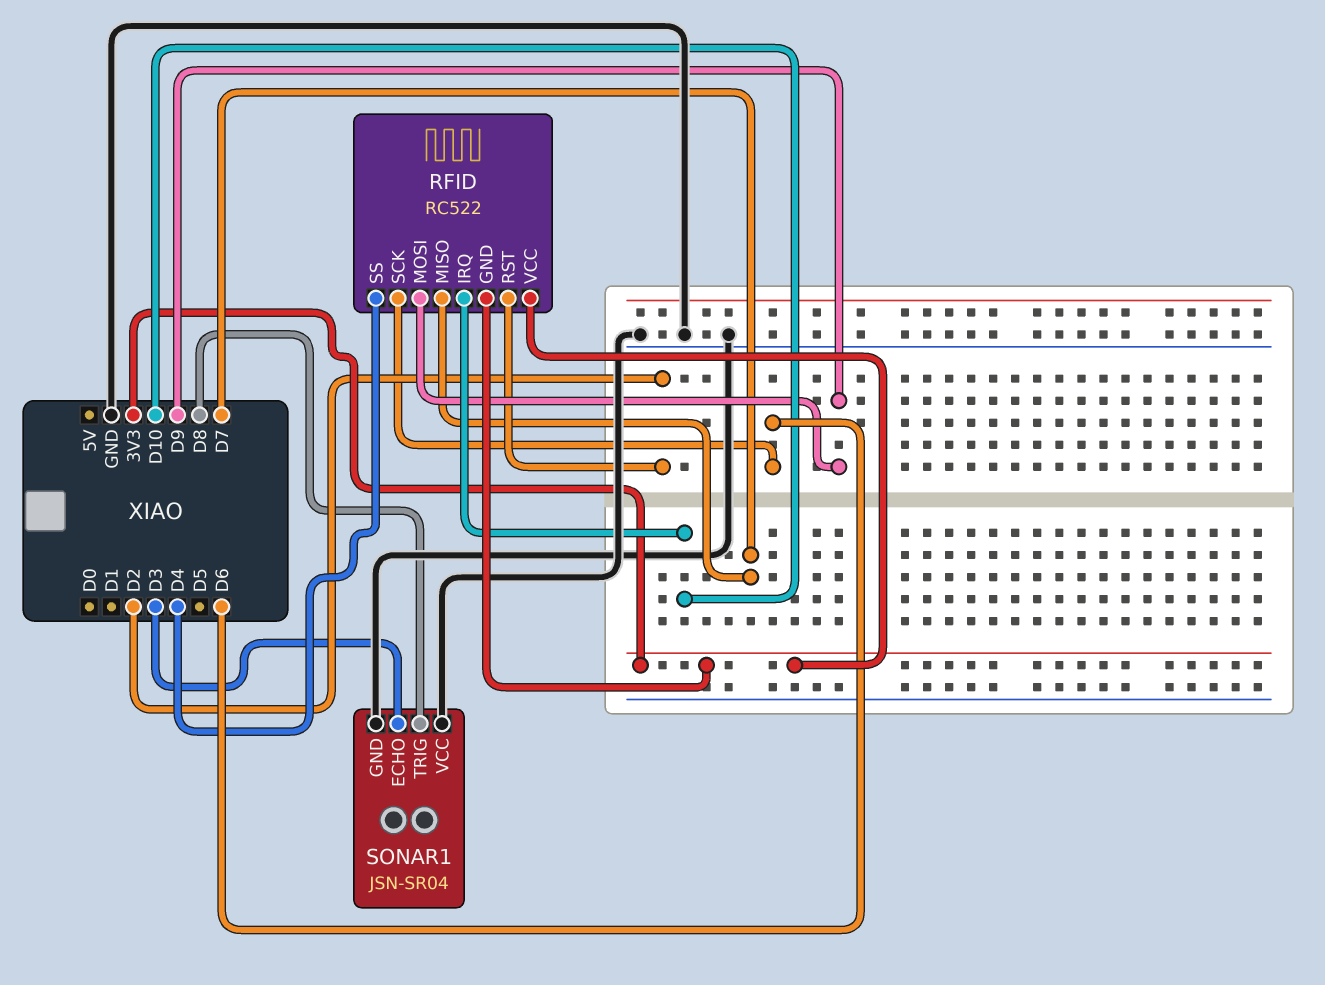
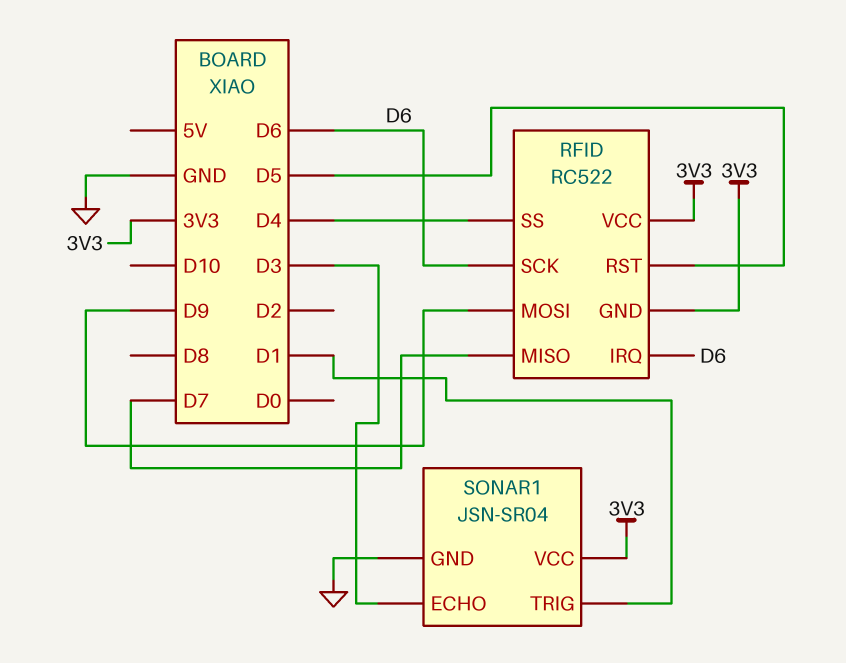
RFID pin IRQ: D10 -> D6
RFID pin RST: D2 -> D5
SONAR1 pin TRIG: D8 -> D1
SONAR1 pin VCC: GND -> 3V3

